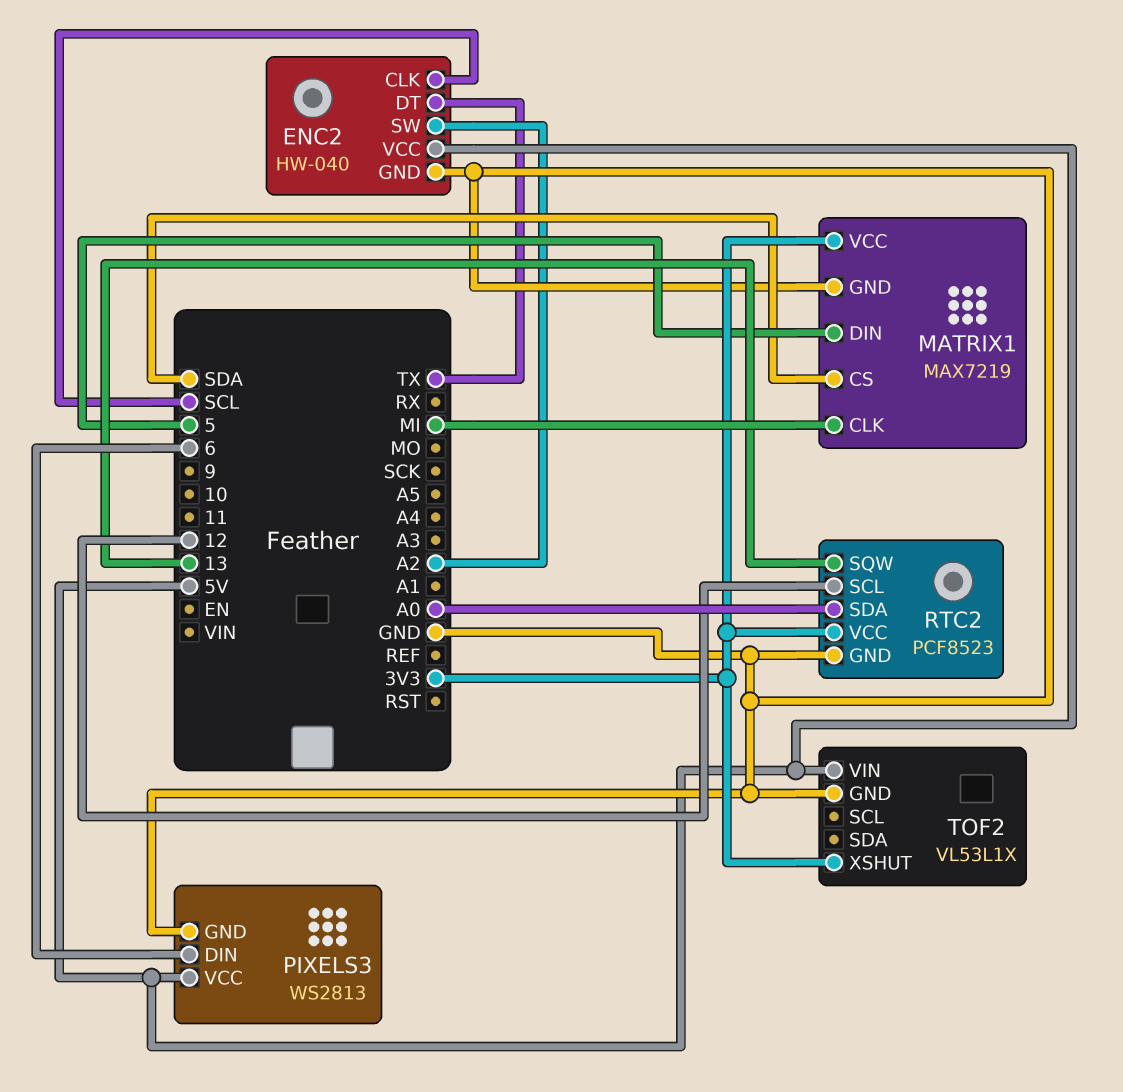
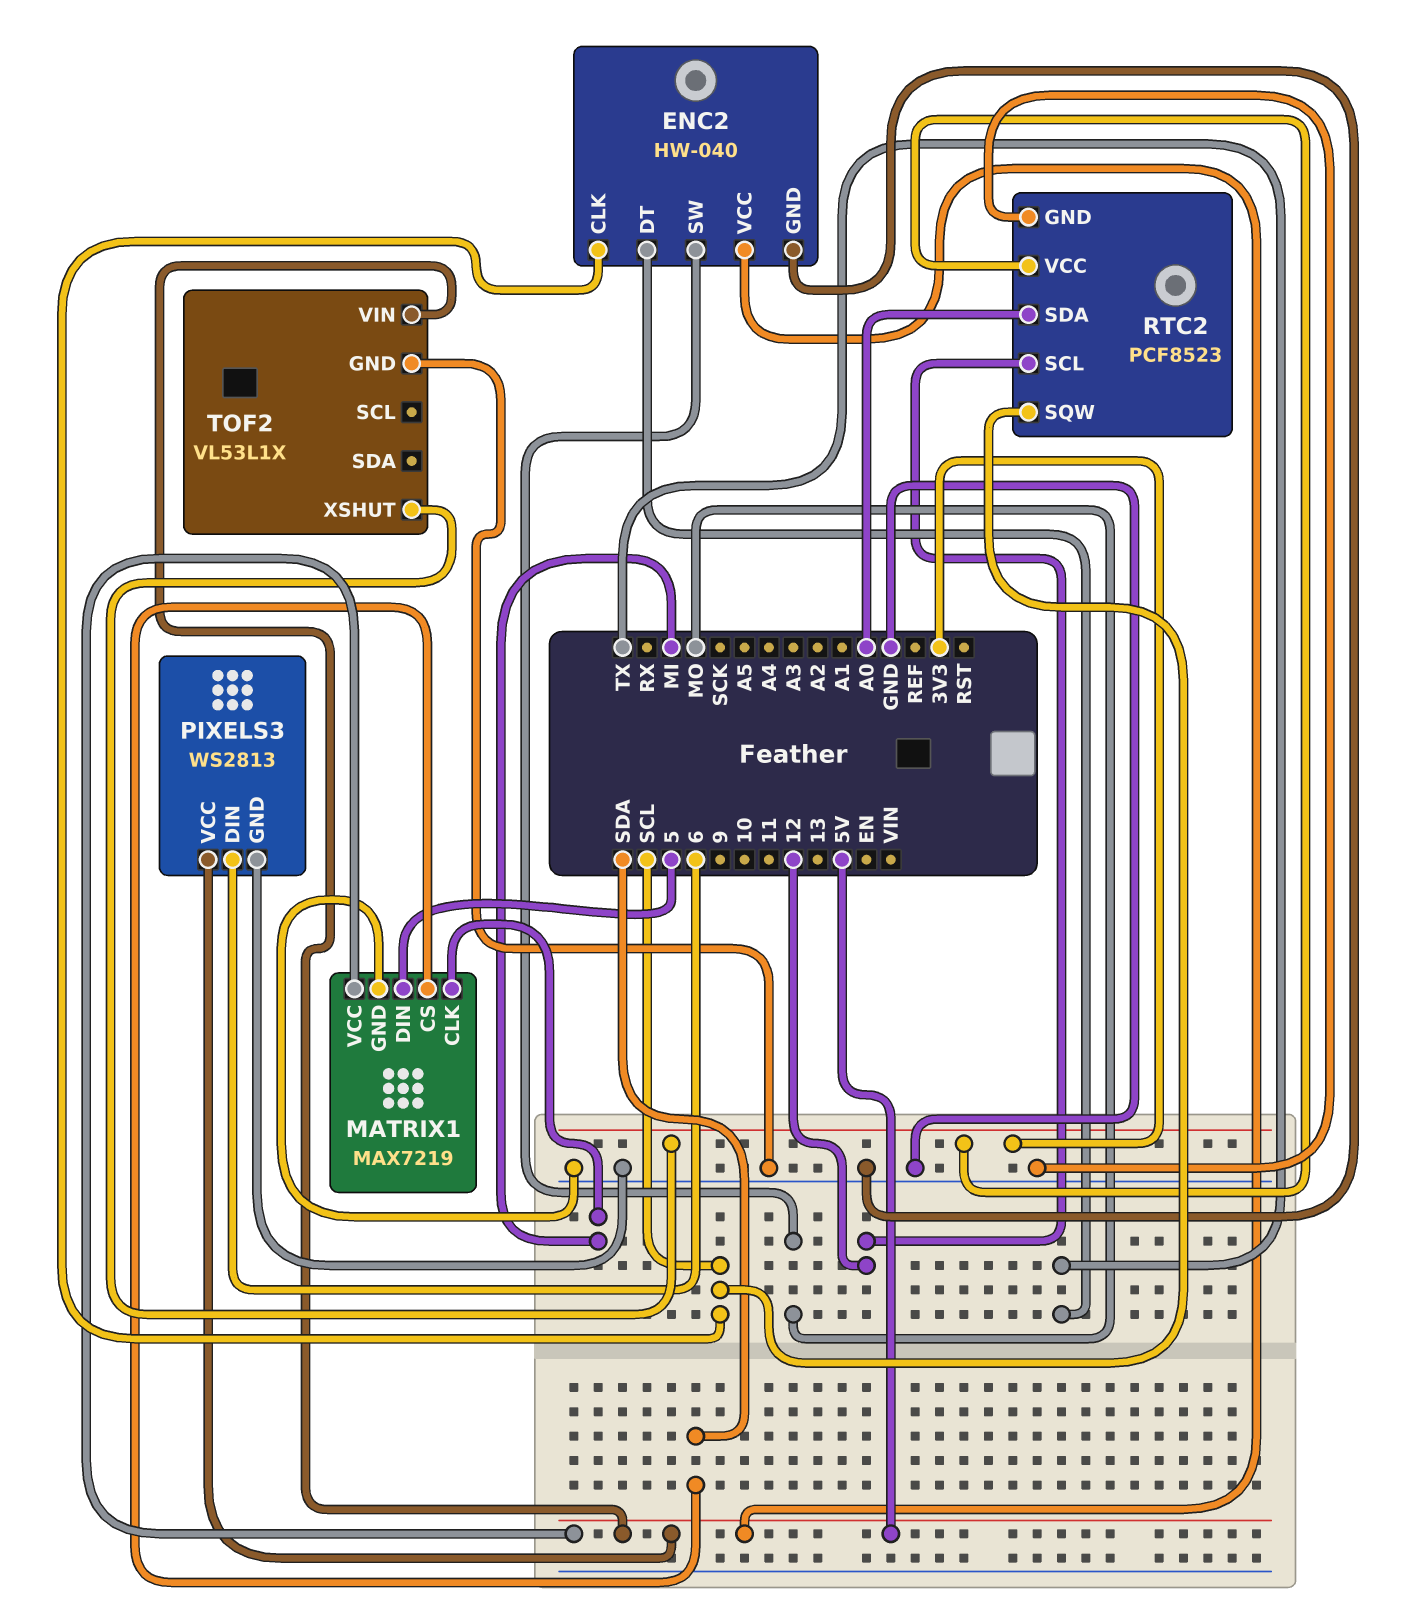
ENC2 pin SW: A2 -> MO
MATRIX1 pin VCC: 3V3 -> 5V
RTC2 pin SQW: 13 -> SCL

